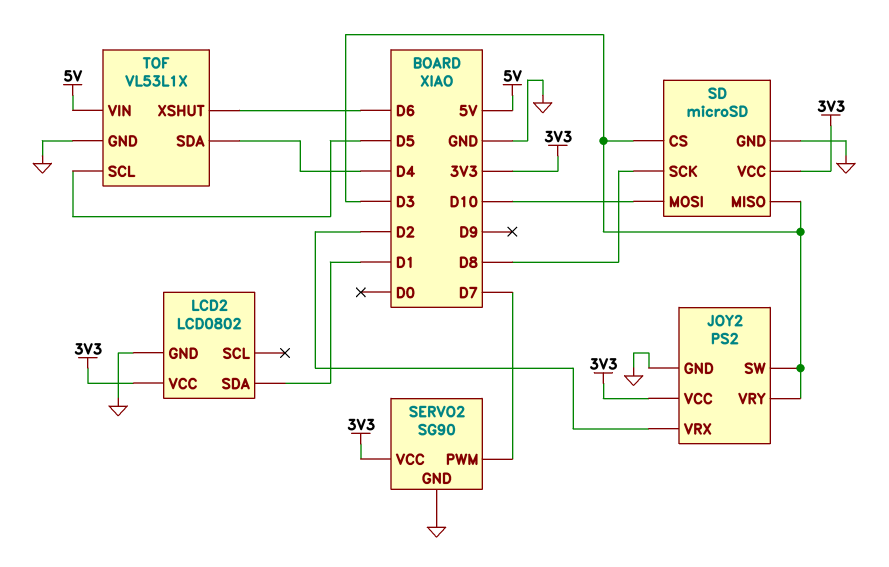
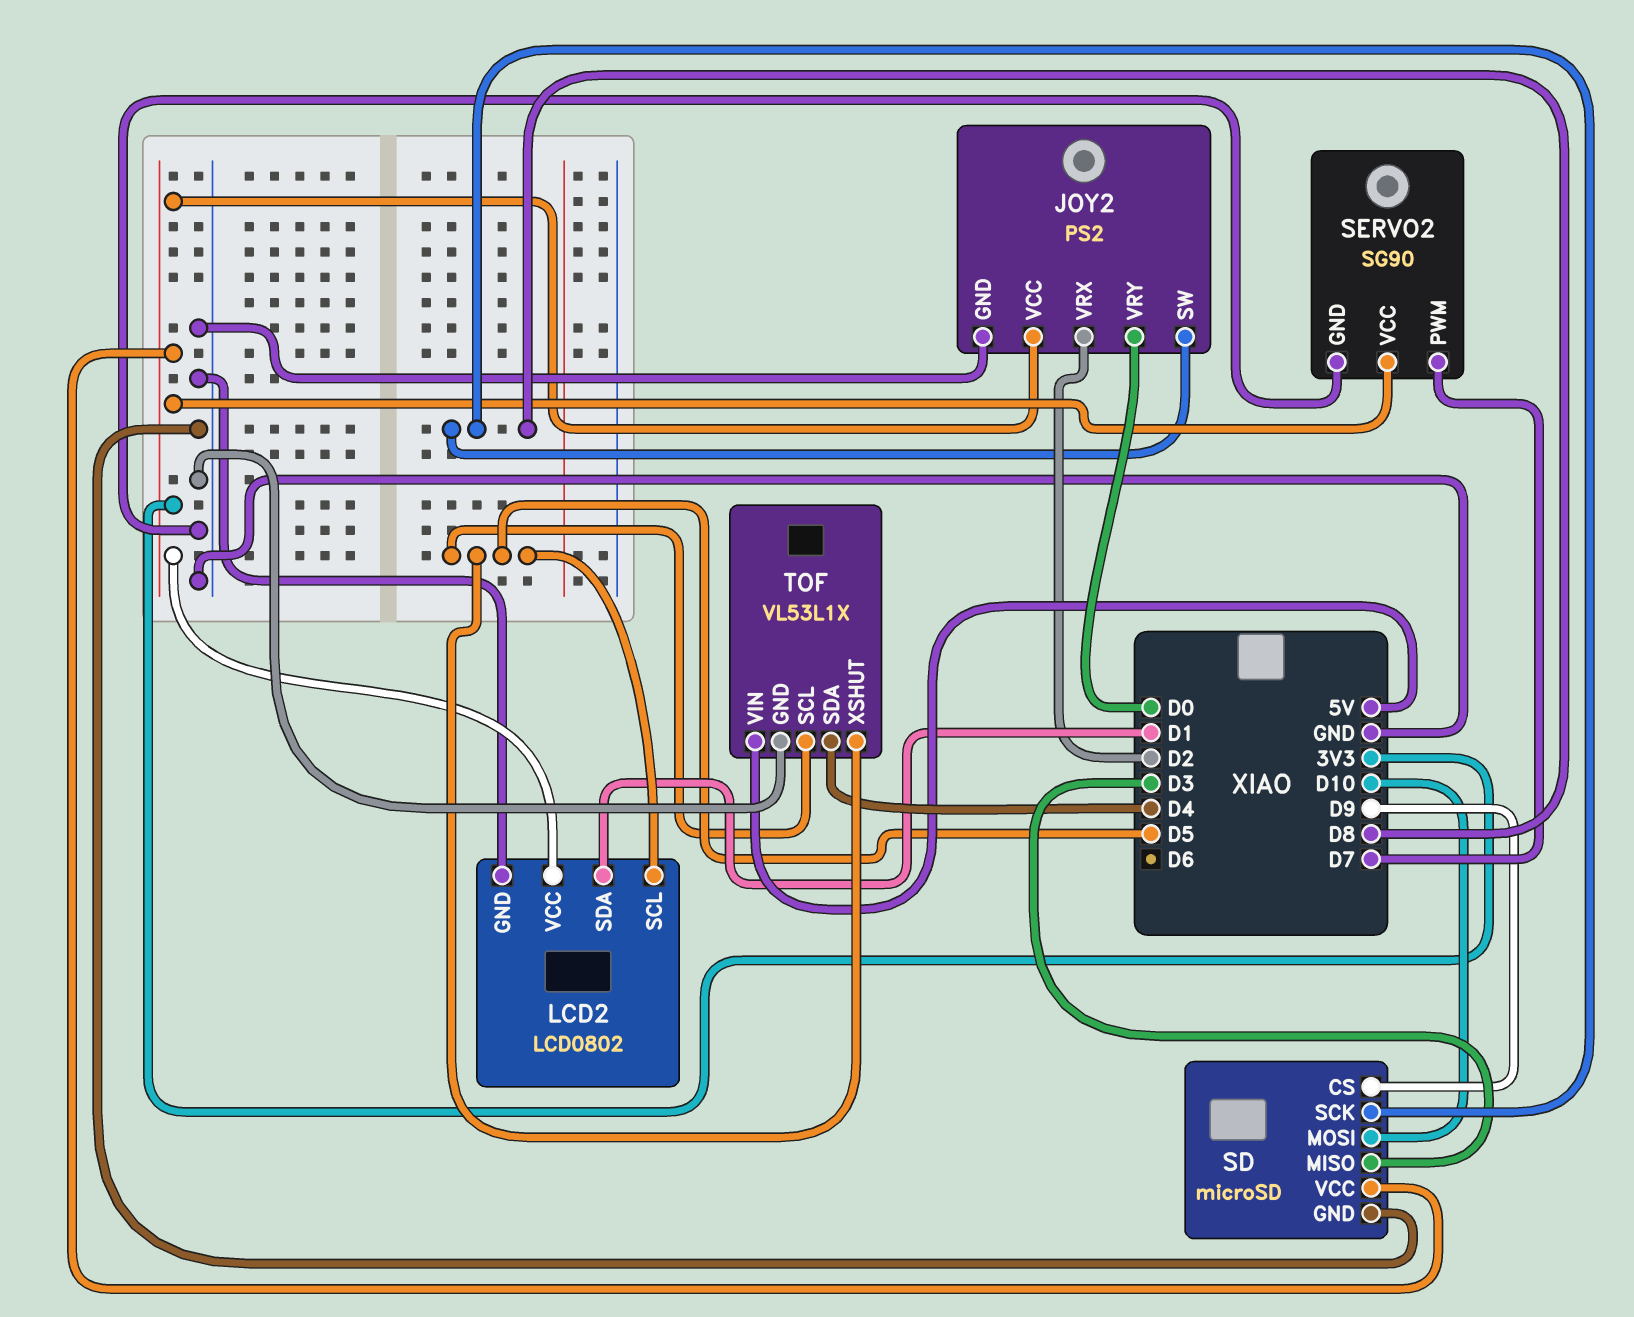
JOY2 pin SW: D3 -> D8
JOY2 pin VRY: D3 -> D0
LCD2 pin SCL: none -> D5
SD pin CS: D3 -> D9
TOF pin XSHUT: D6 -> D5

